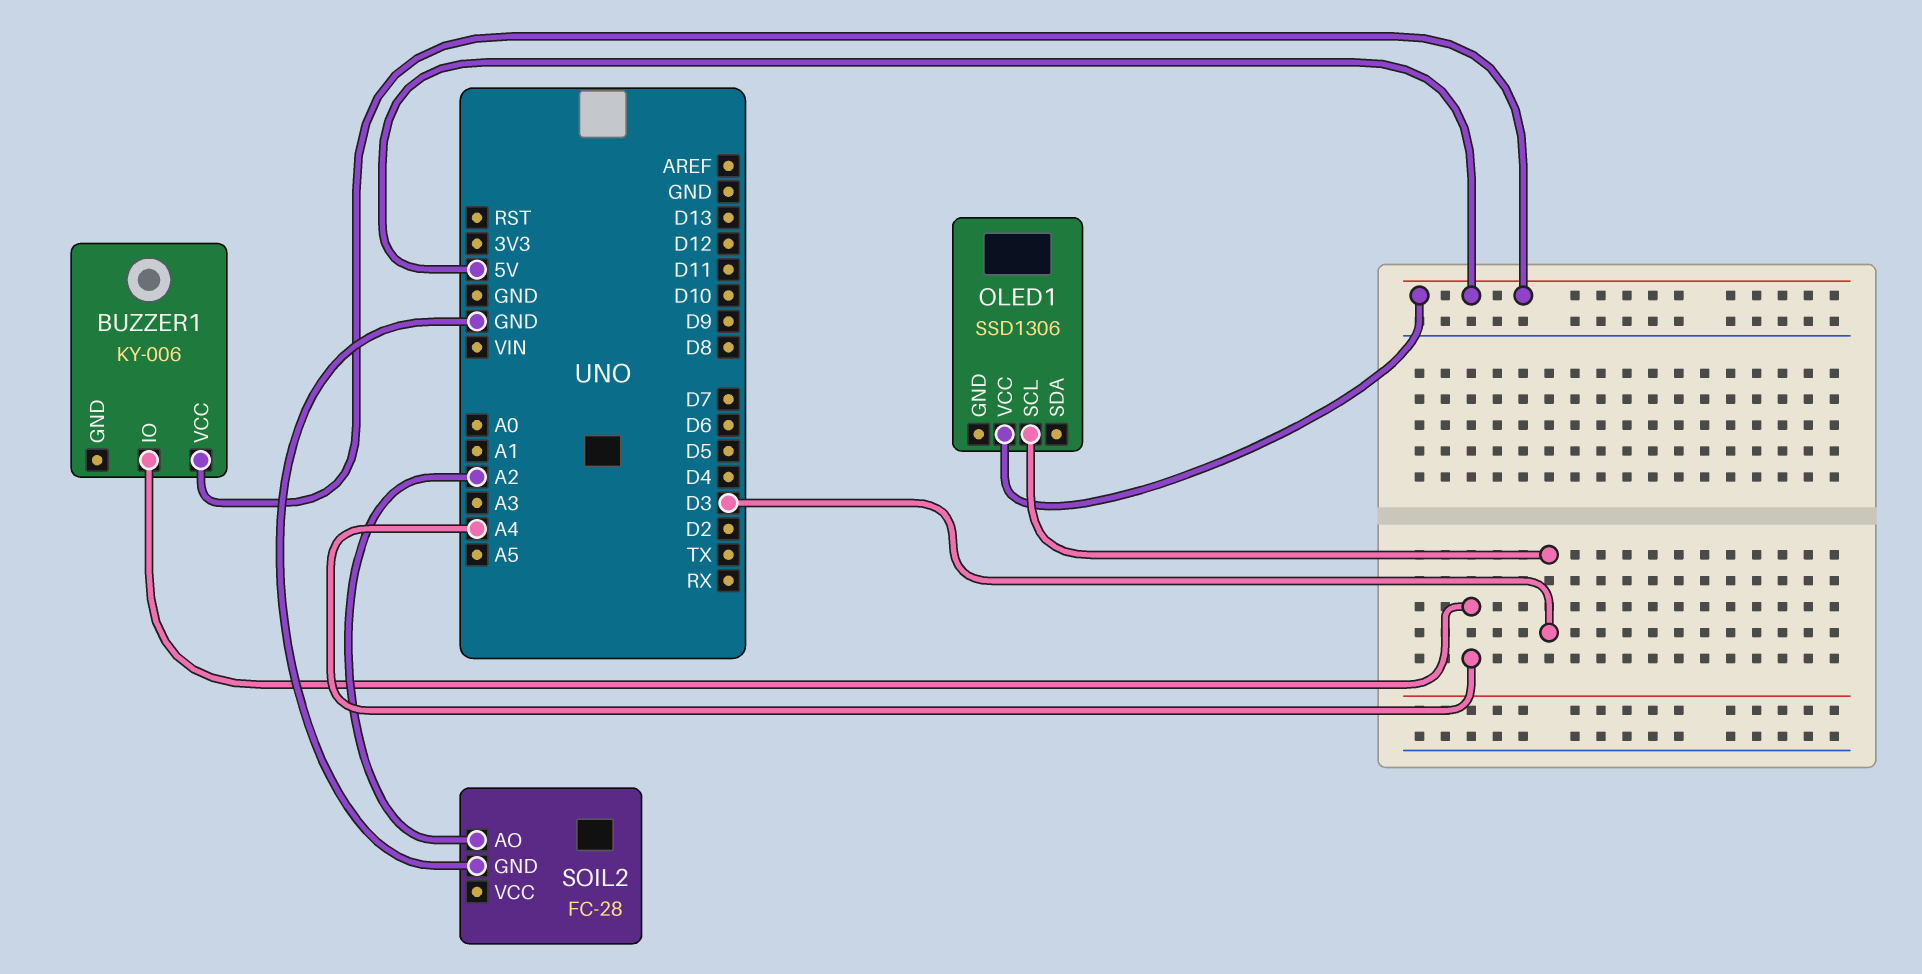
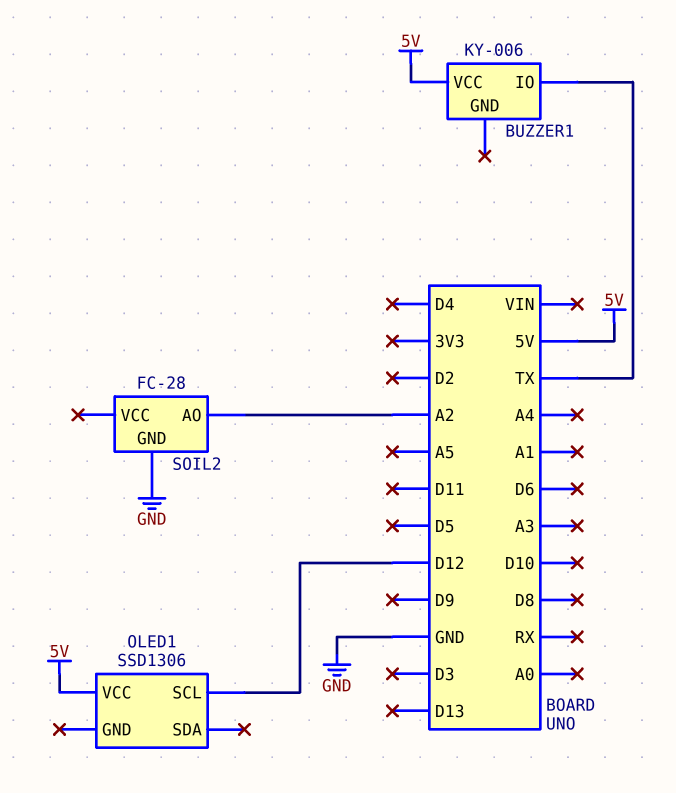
BUZZER1 pin IO: A4 -> TX
OLED1 pin SCL: D3 -> D12

